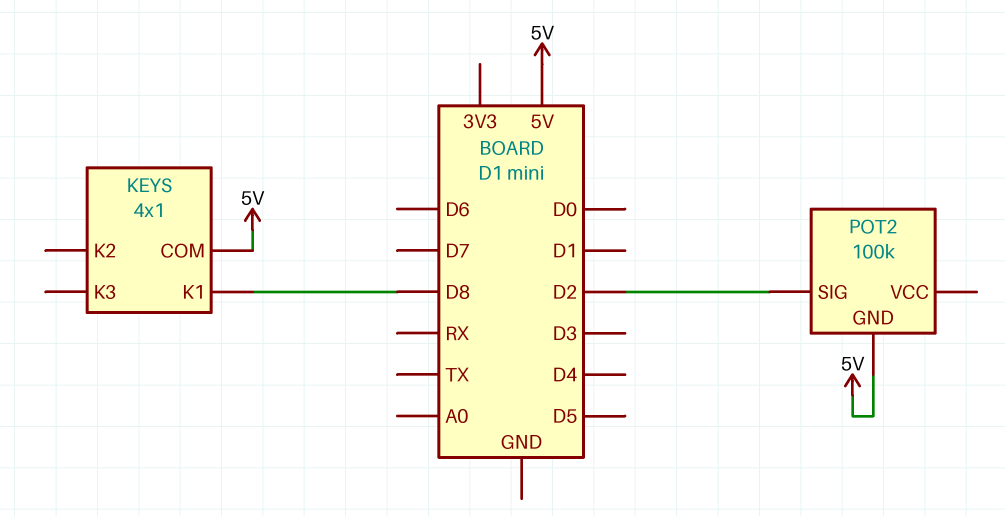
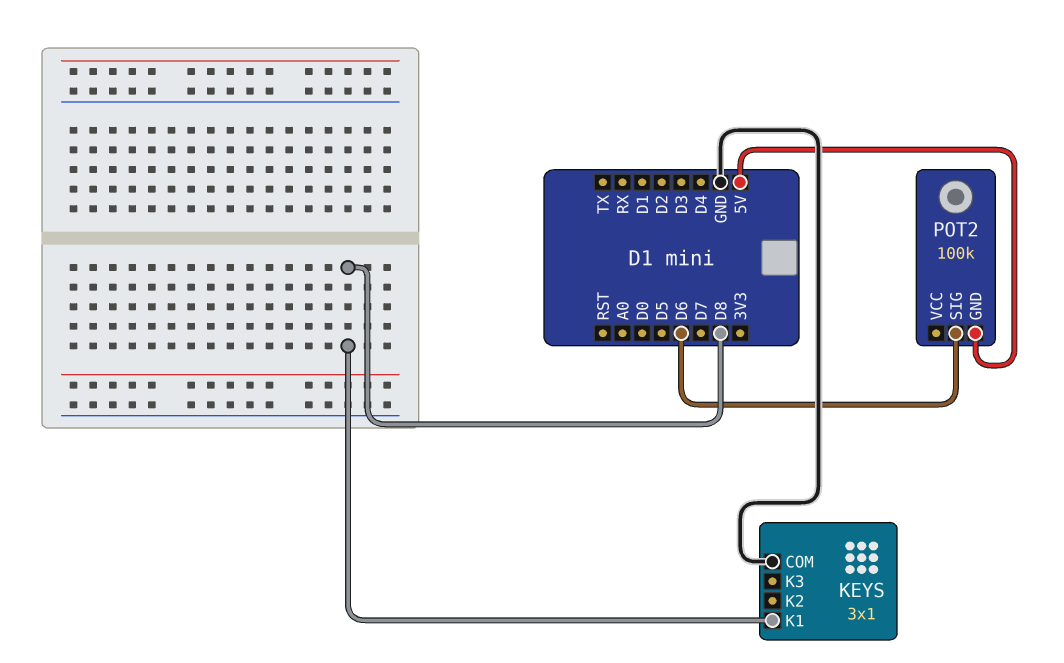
KEYS: 4x1 -> 3x1
KEYS pin COM: 5V -> GND
POT2 pin SIG: D2 -> D6

